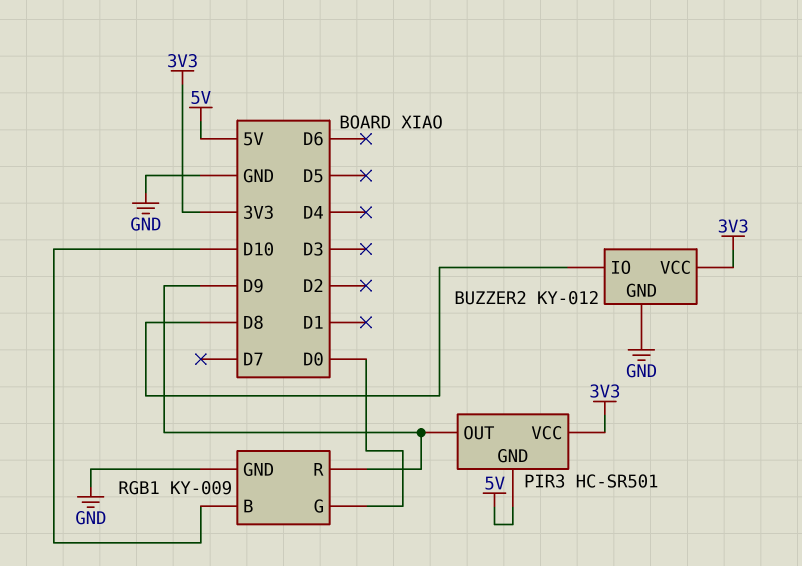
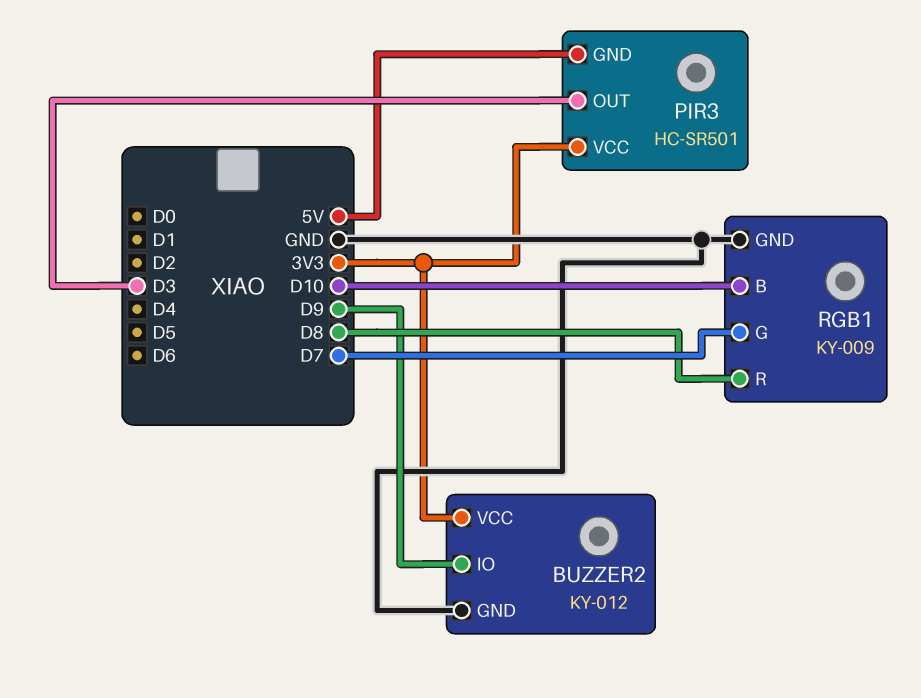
BUZZER2 pin IO: D8 -> D9
PIR3 pin OUT: D9 -> D3
RGB1 pin G: D0 -> D7
RGB1 pin R: D9 -> D8

